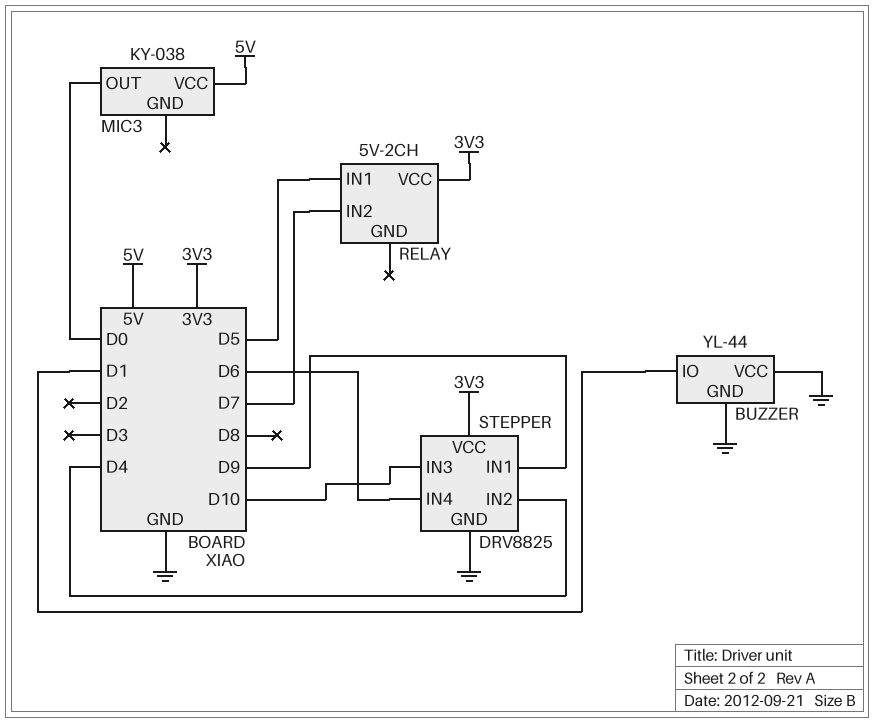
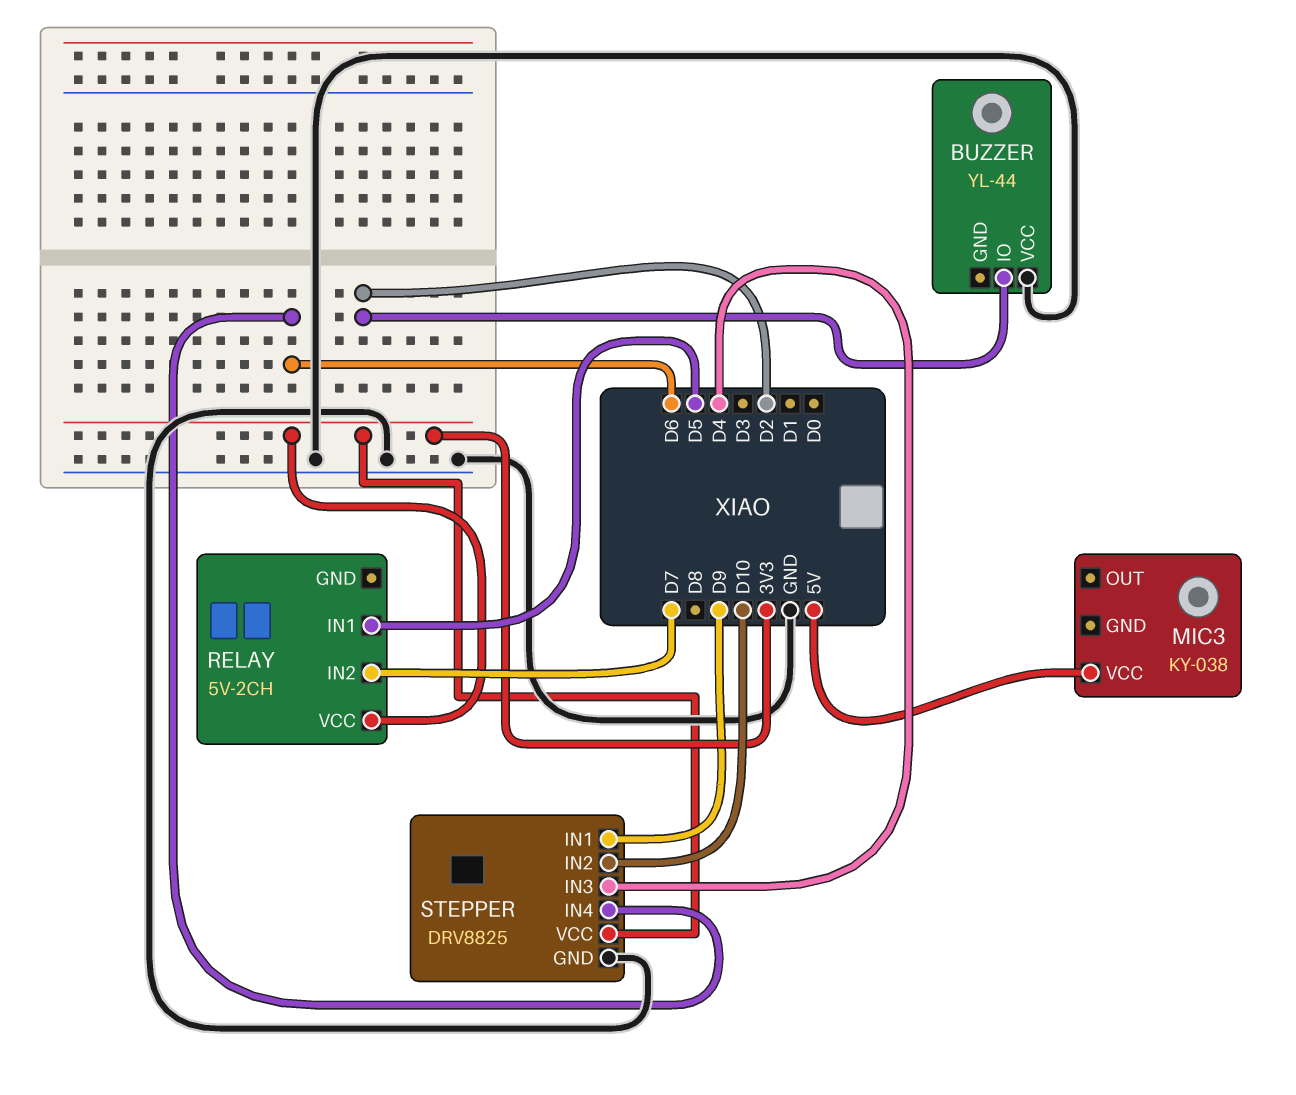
BUZZER pin GND: GND -> none
BUZZER pin IO: D1 -> D2
MIC3 pin OUT: D0 -> none
STEPPER pin IN2: D4 -> D10
STEPPER pin IN3: D10 -> D4

